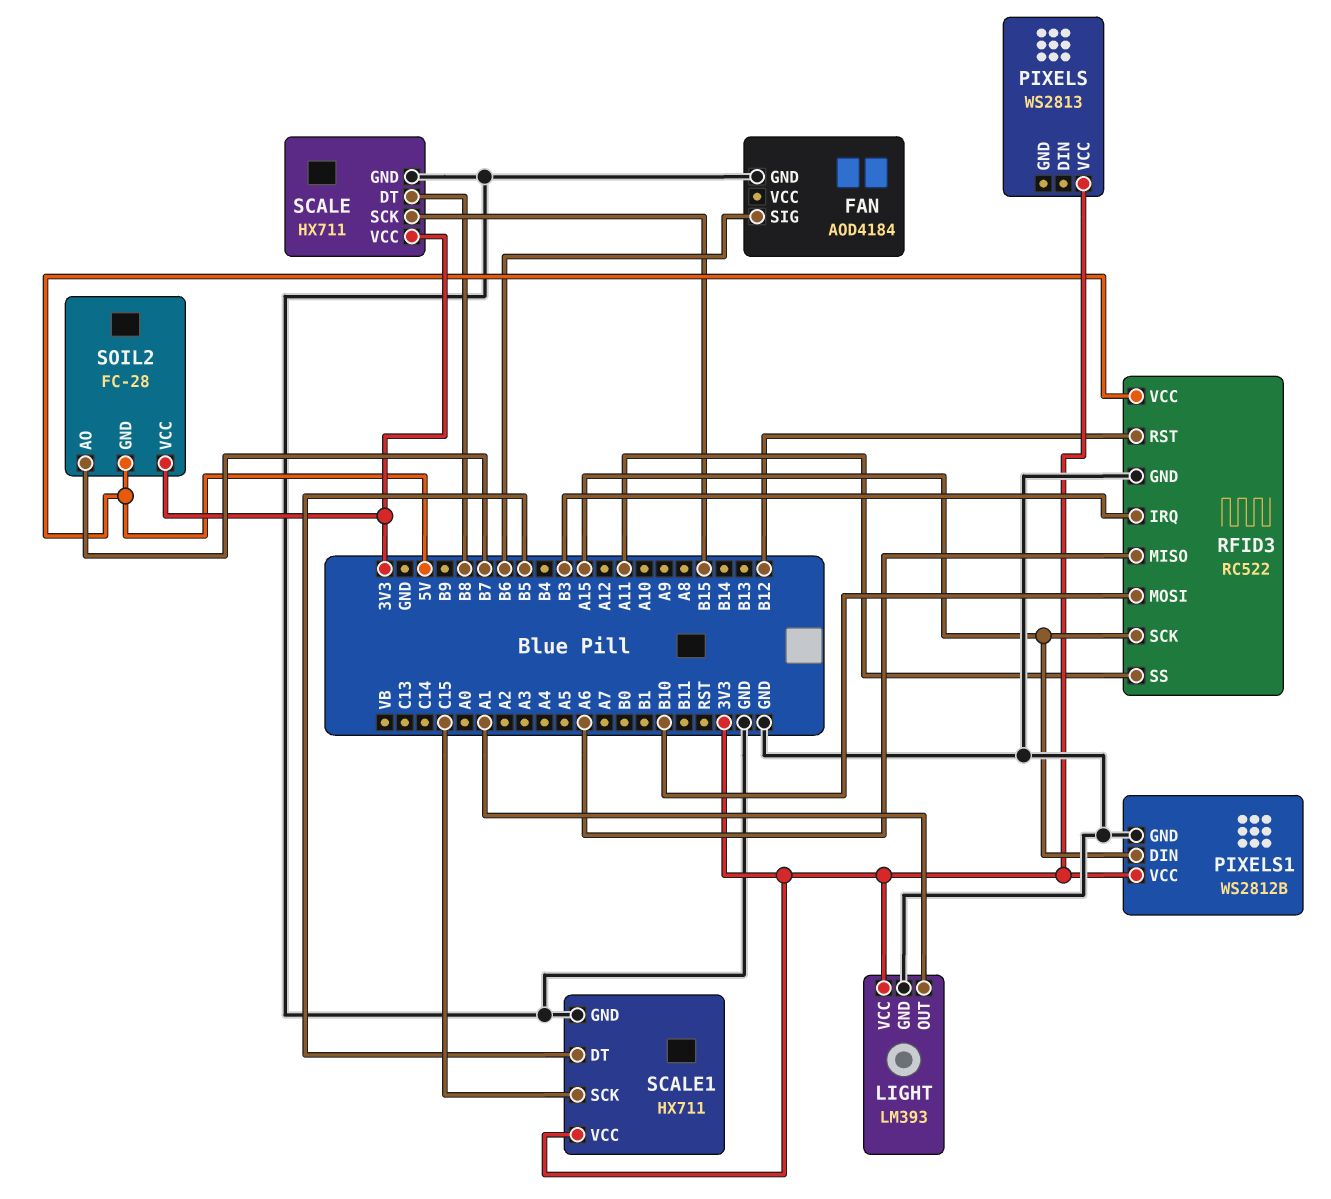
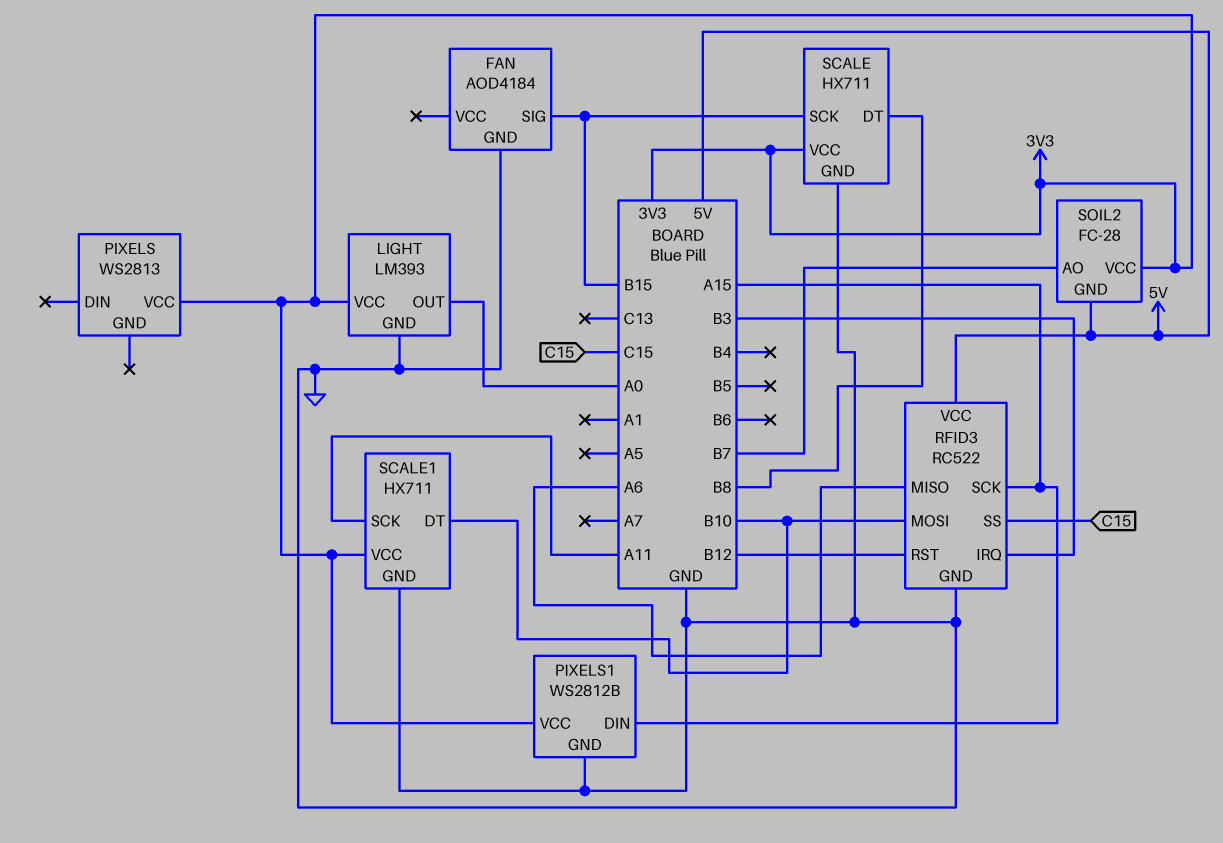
FAN pin SIG: B6 -> B15
LIGHT pin OUT: A1 -> A0
RFID3 pin SS: A11 -> C15
SCALE1 pin DT: B5 -> B10
SCALE1 pin SCK: C15 -> A11

